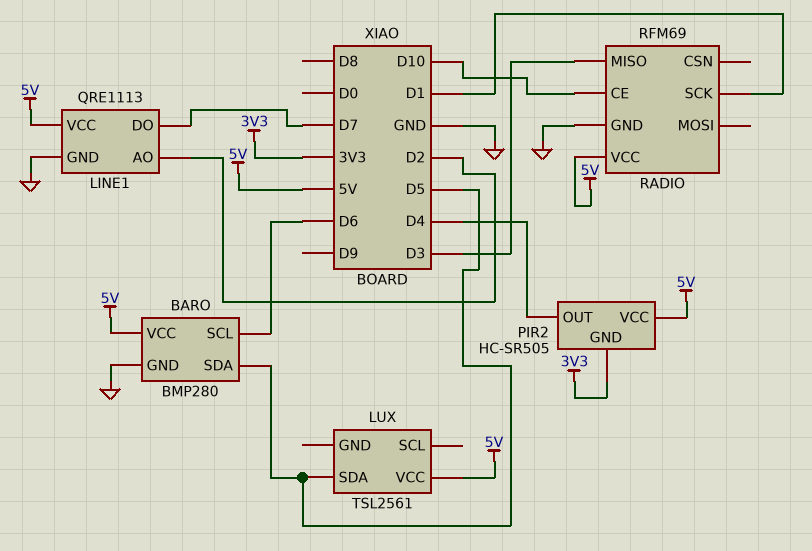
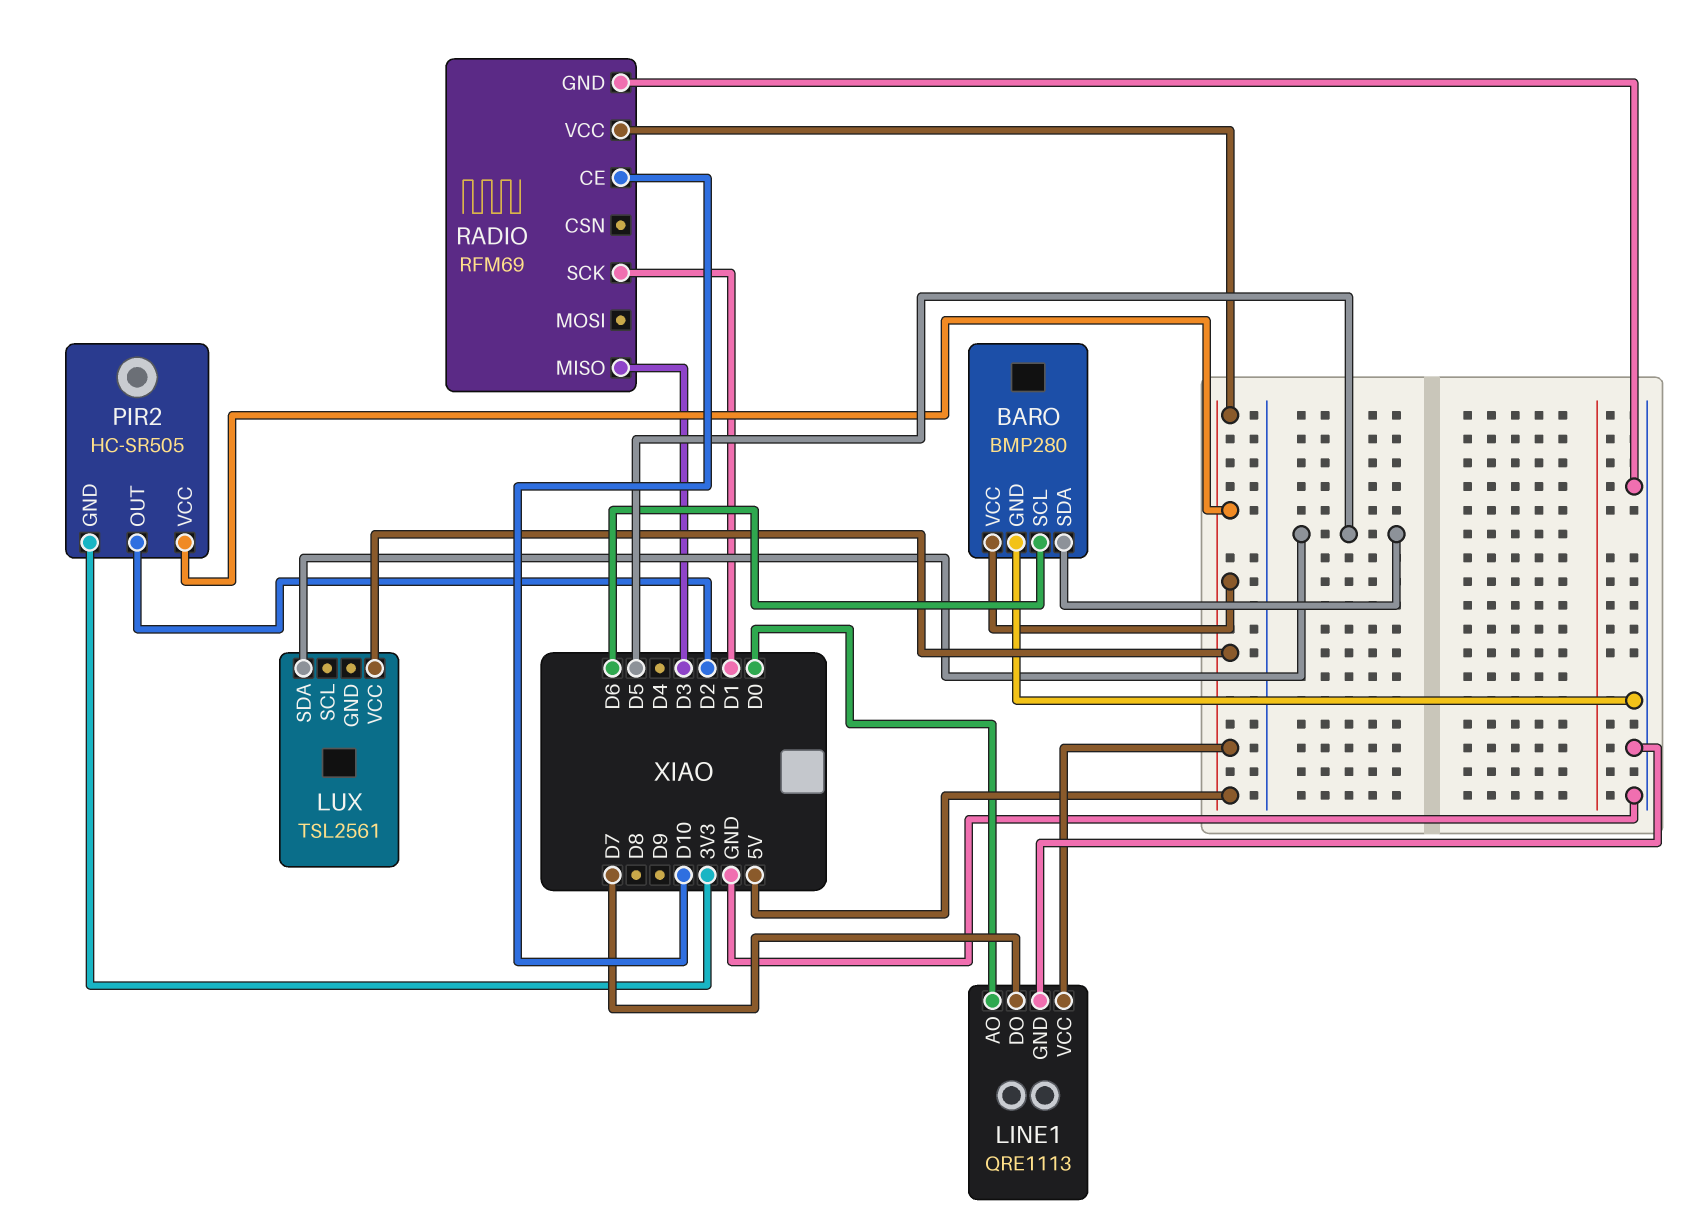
LINE1 pin AO: D2 -> D0
PIR2 pin OUT: D4 -> D2

